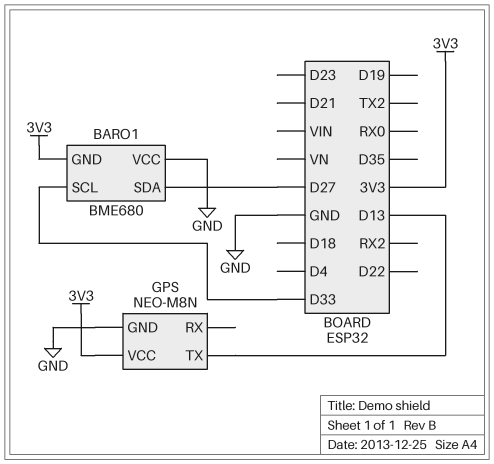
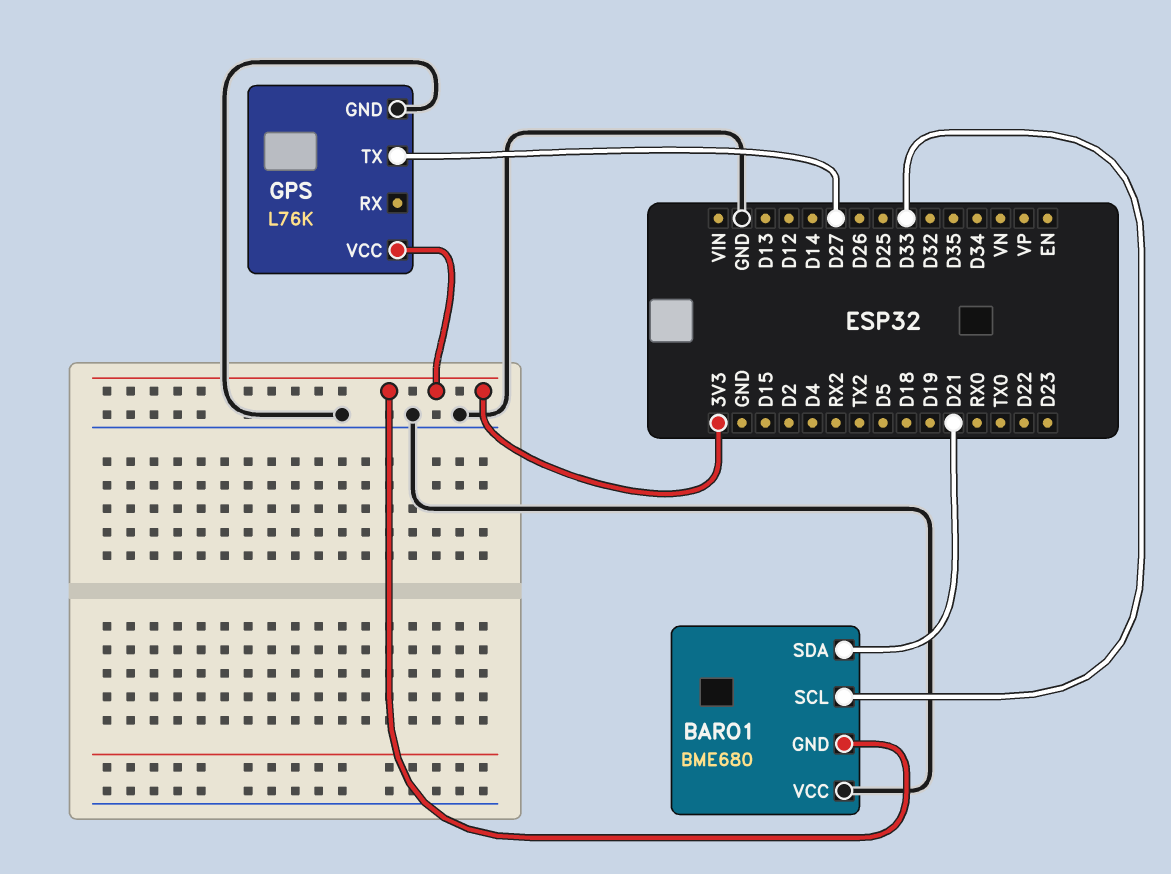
BARO1 pin SDA: D27 -> D21
GPS: NEO-M8N -> L76K
GPS pin TX: D13 -> D27

